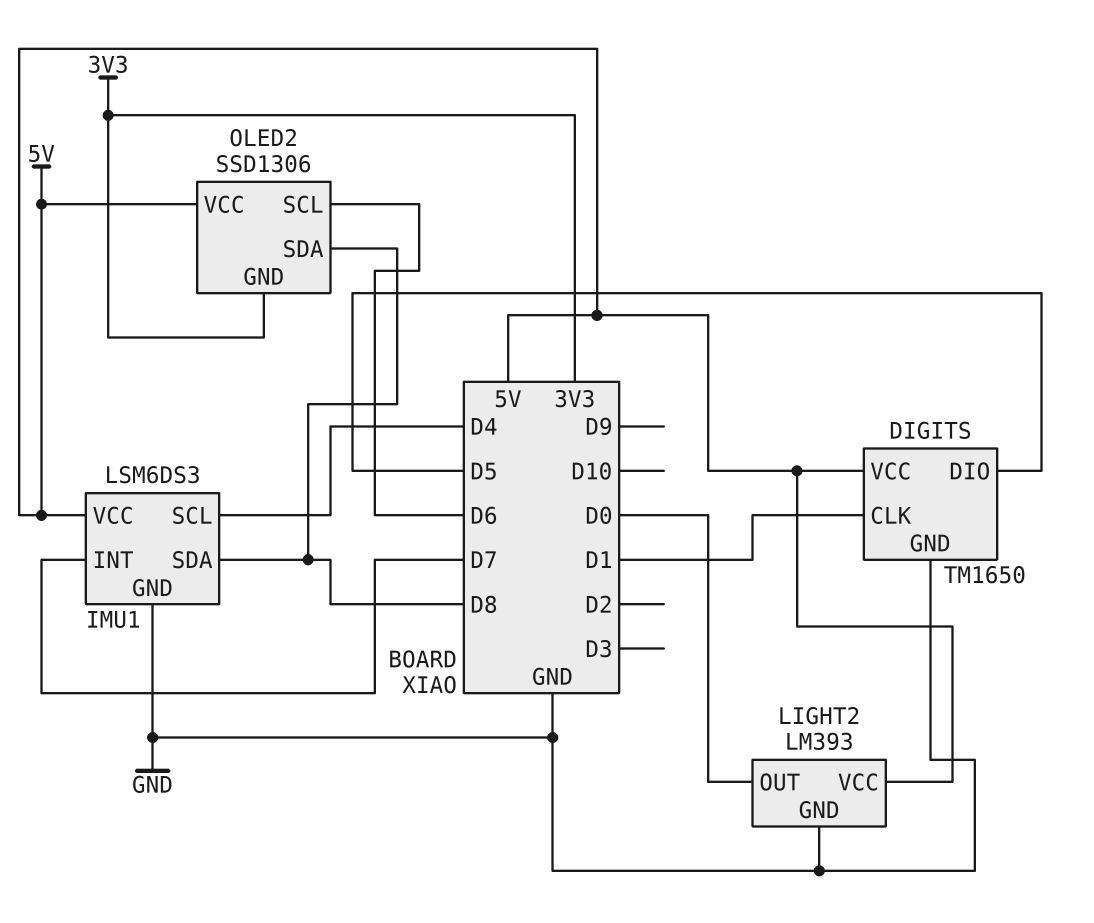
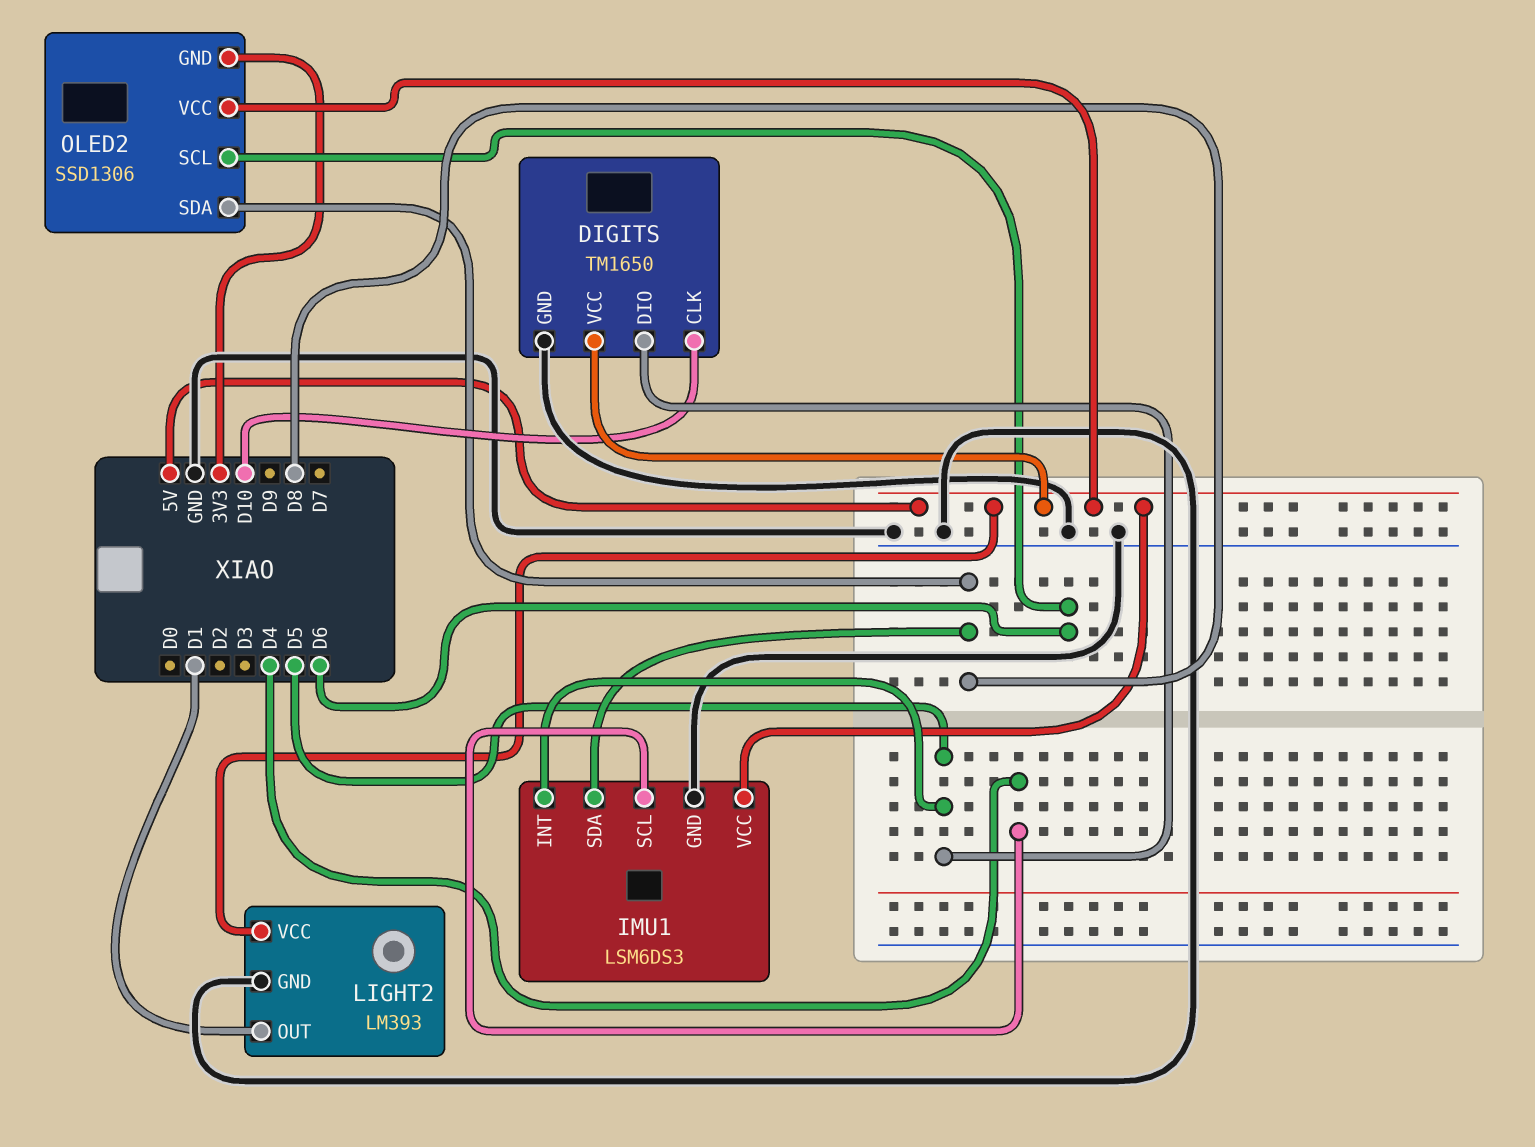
DIGITS pin CLK: D1 -> D10
IMU1 pin INT: D7 -> D5
LIGHT2 pin OUT: D0 -> D1

